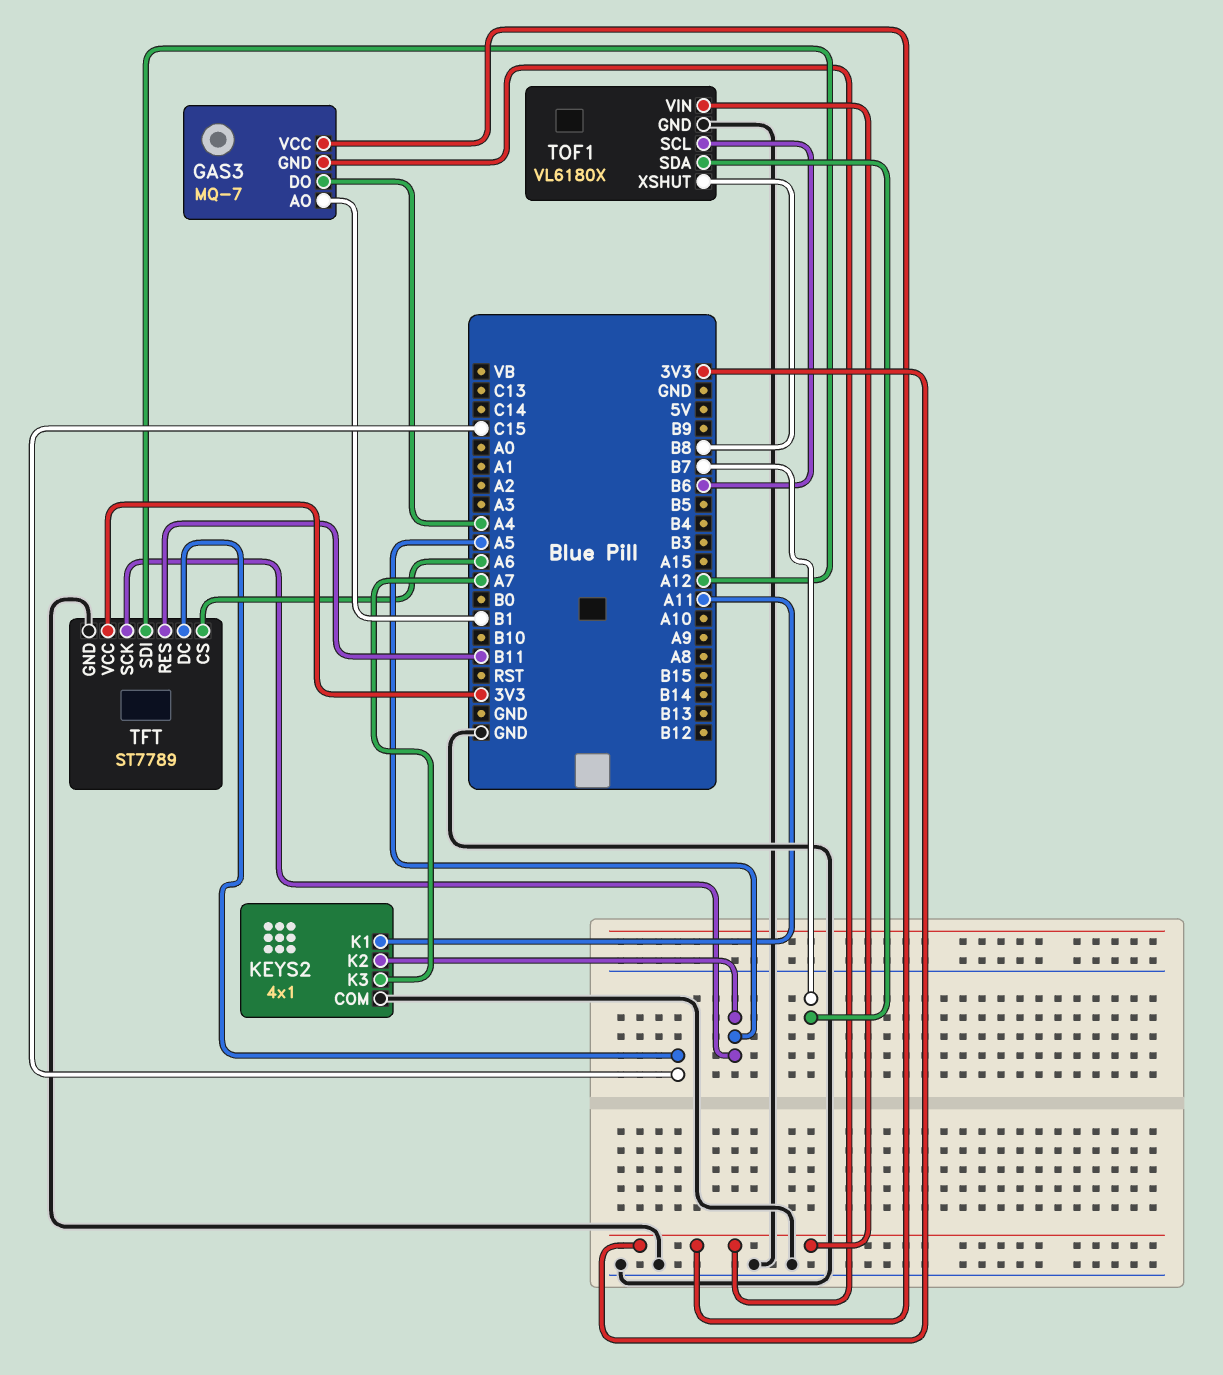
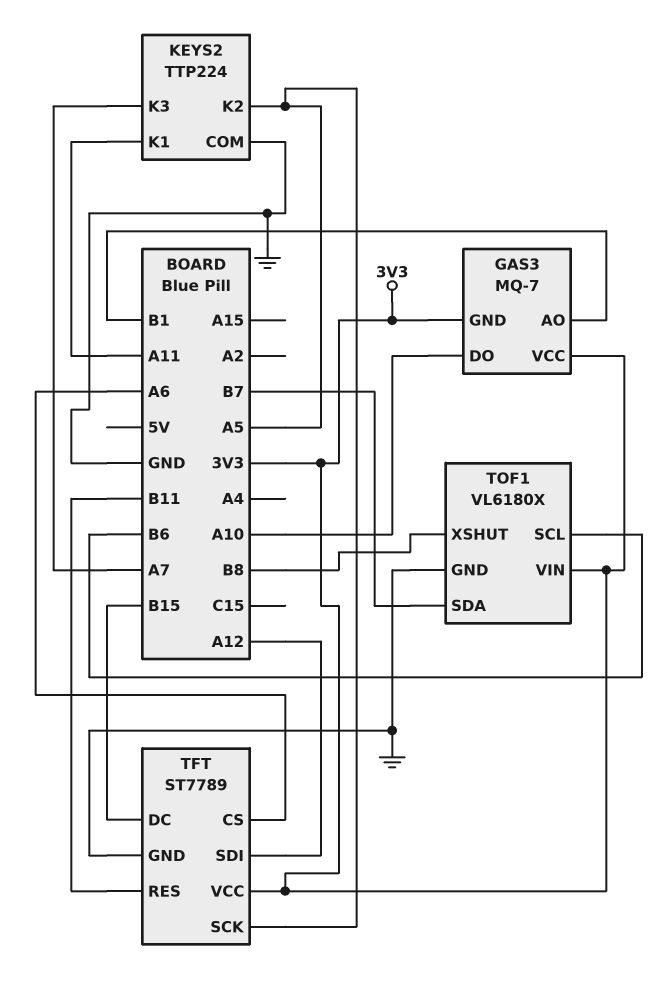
GAS3 pin DO: A4 -> A10
KEYS2: 4x1 -> TTP224
TFT pin DC: C15 -> B15

